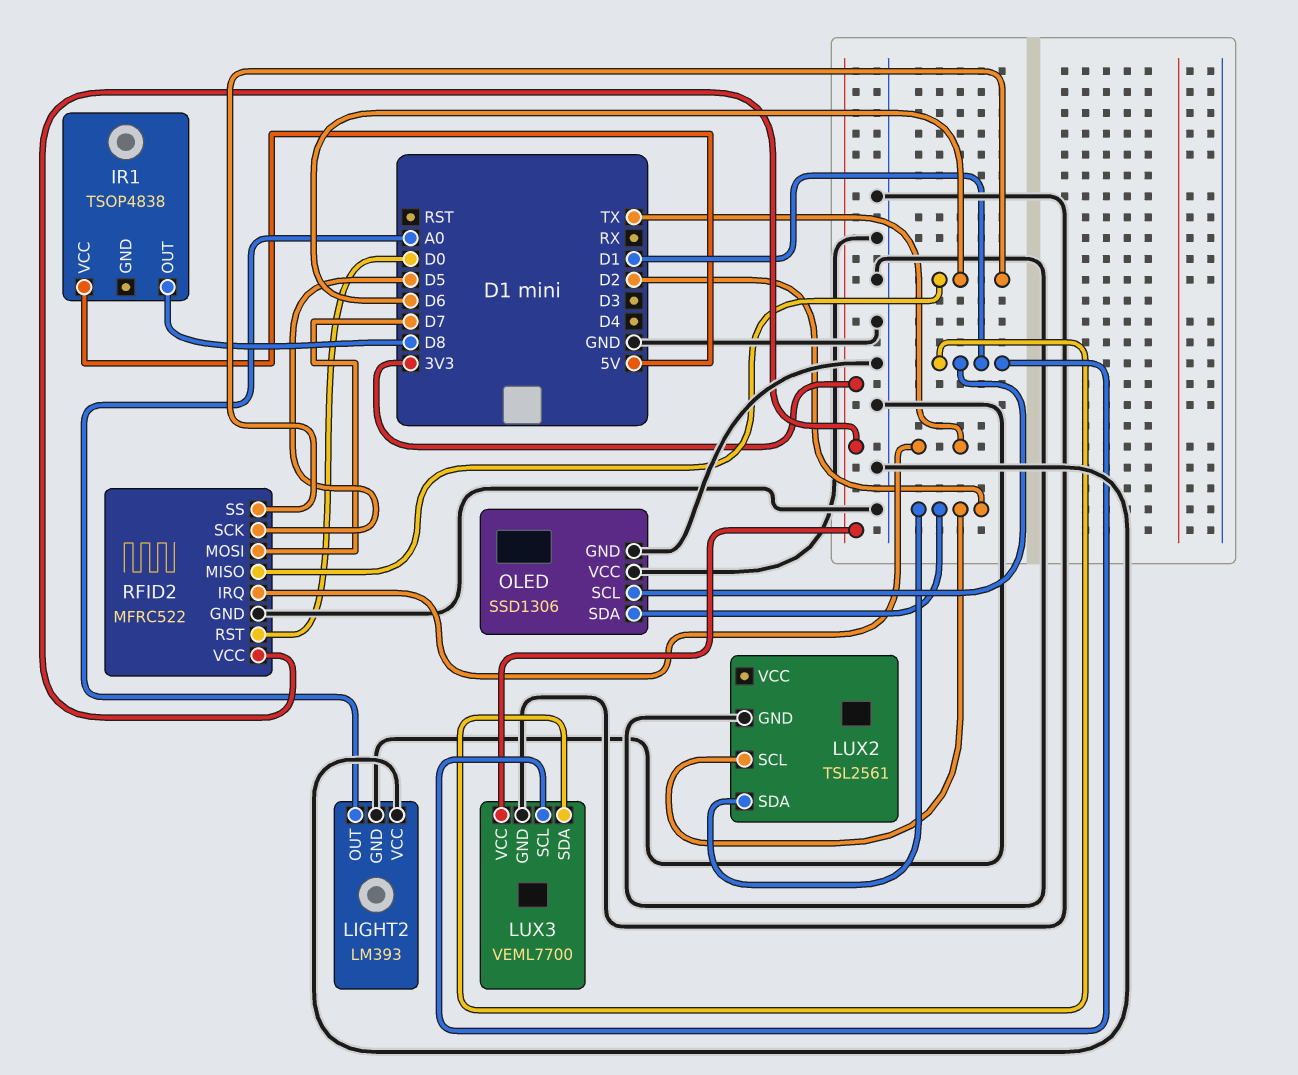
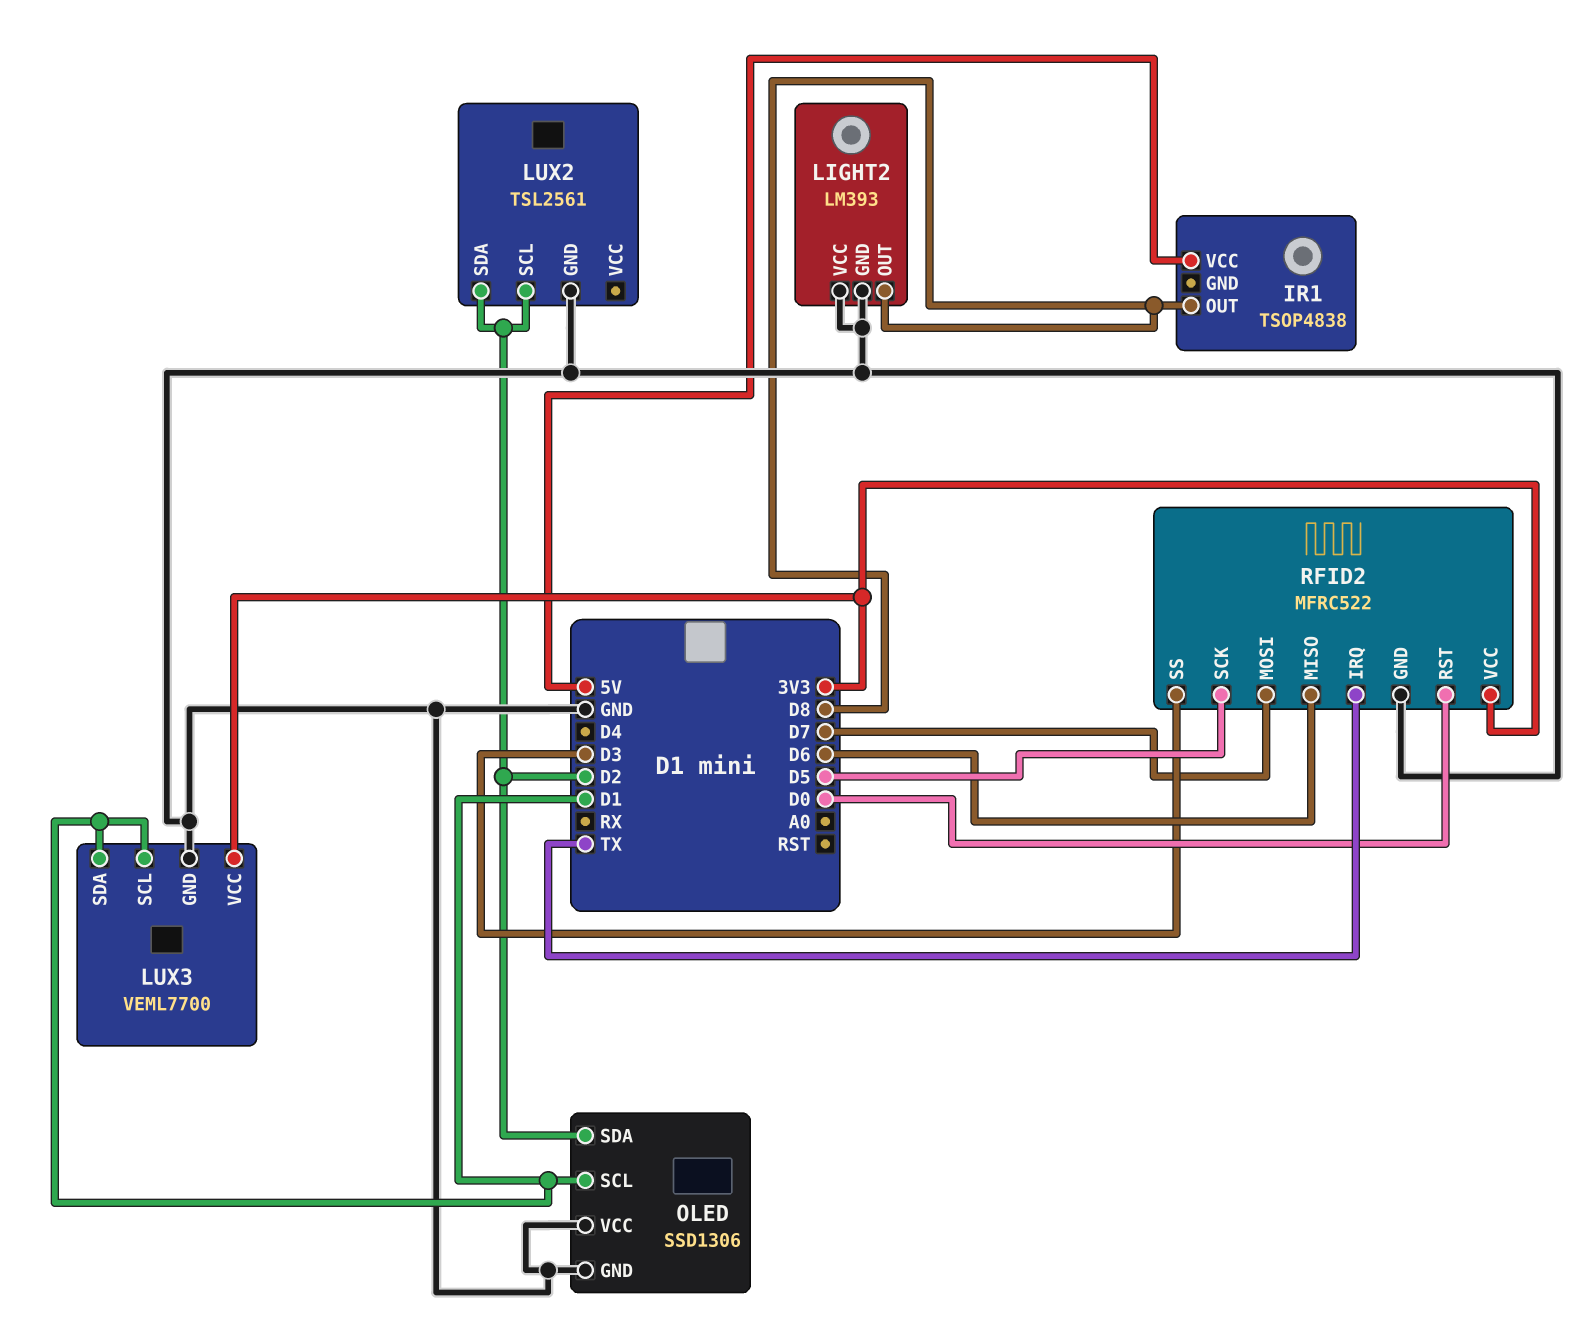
LIGHT2 pin OUT: A0 -> D8
RFID2 pin SS: D6 -> D3

